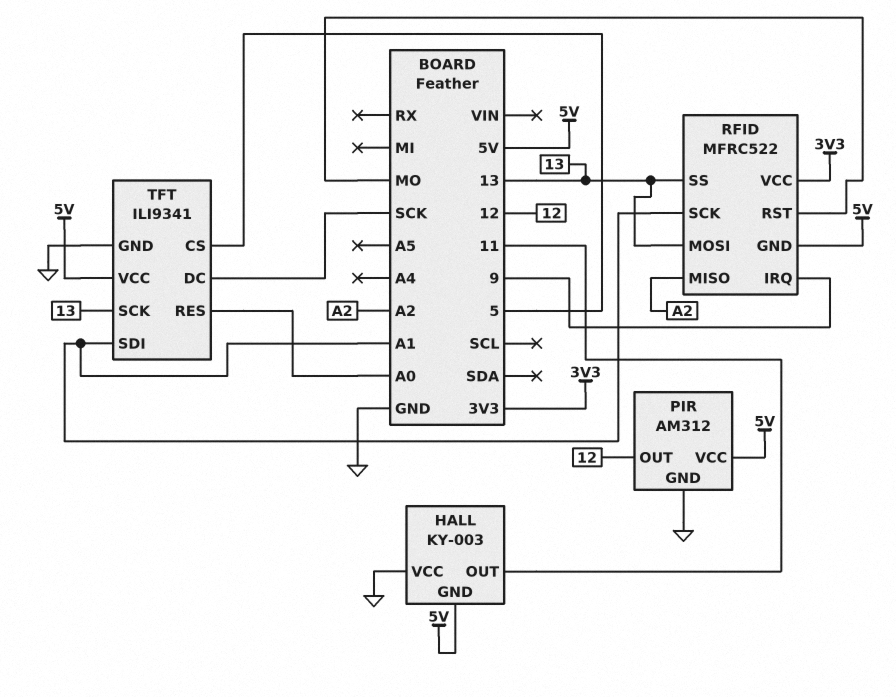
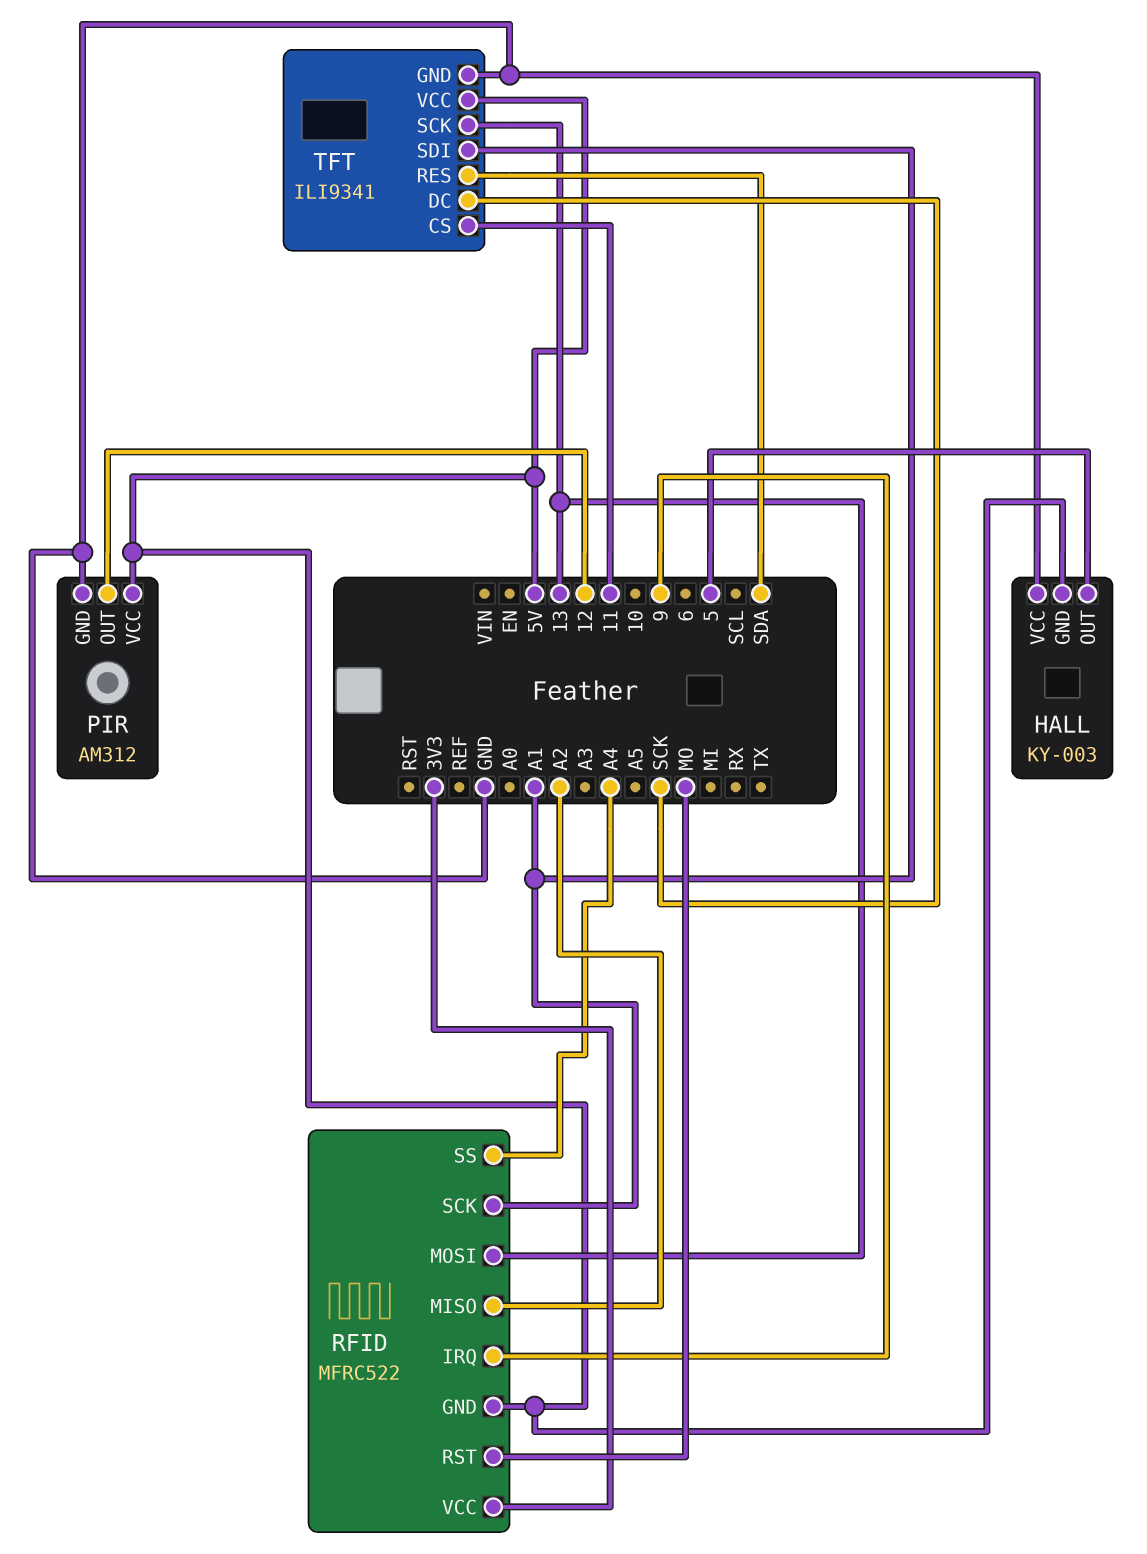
HALL pin OUT: 11 -> 5
RFID pin SS: 13 -> A4
TFT pin CS: 5 -> 11
TFT pin RES: A0 -> SDA

